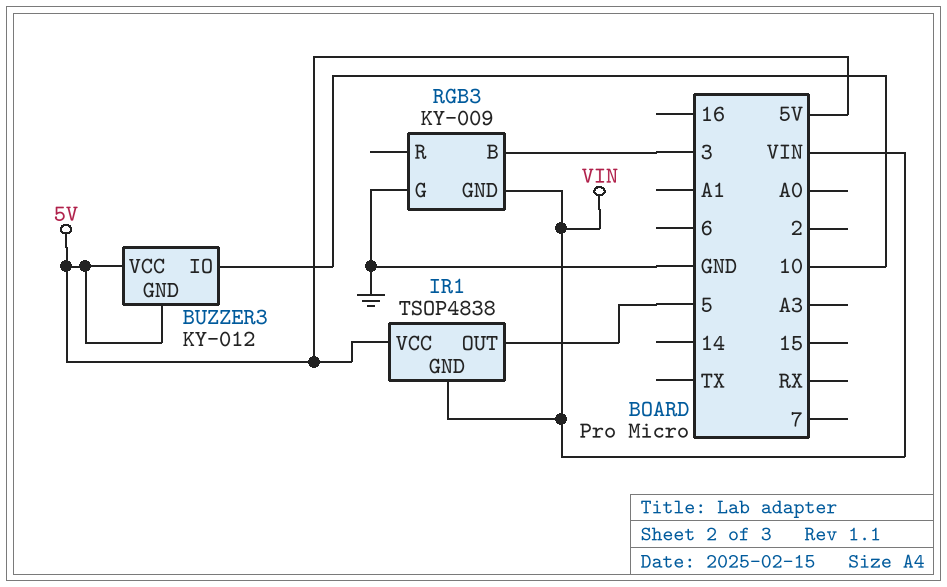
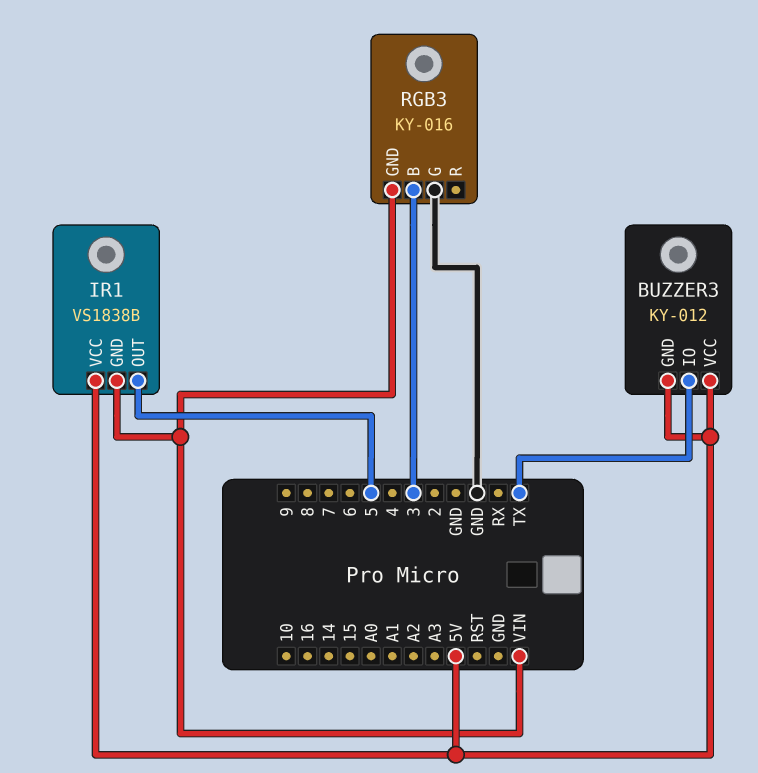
BUZZER3 pin IO: 10 -> TX
IR1: TSOP4838 -> VS1838B
RGB3: KY-009 -> KY-016

